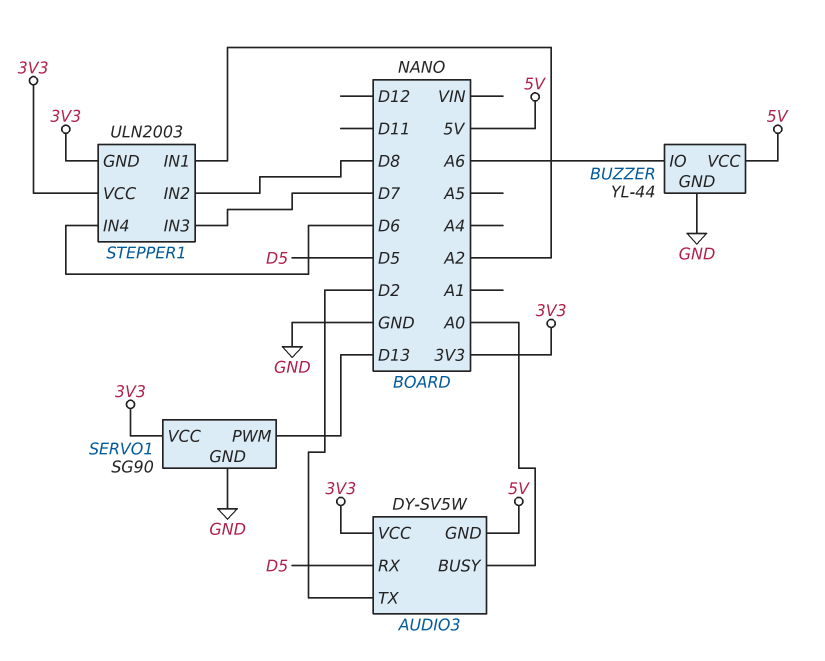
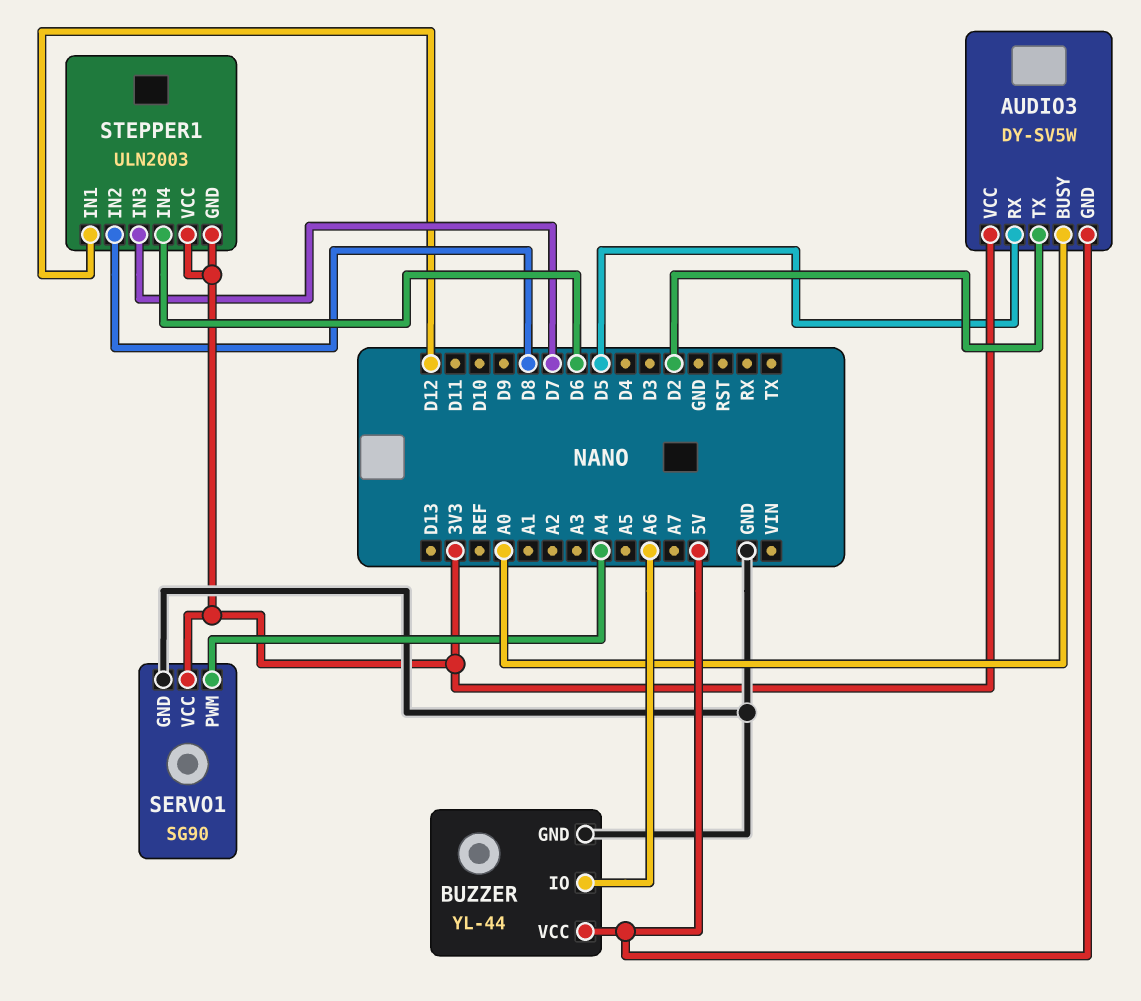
SERVO1 pin PWM: D13 -> A4
STEPPER1 pin IN1: A2 -> D12

